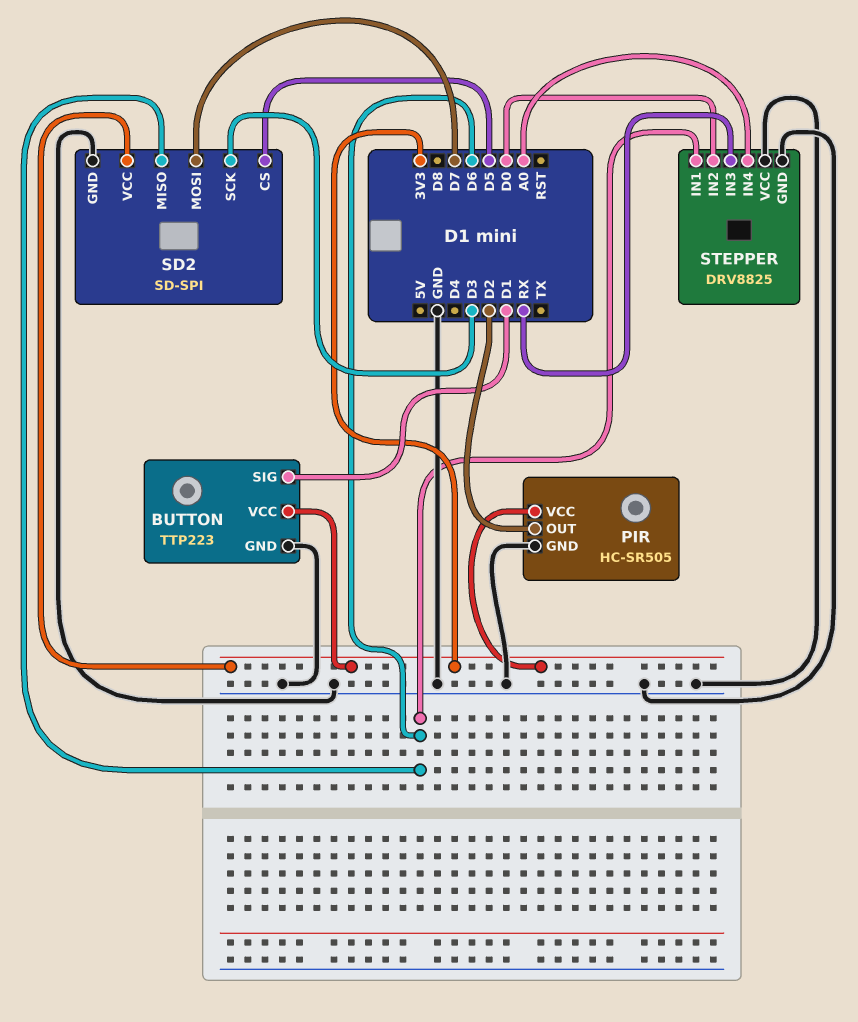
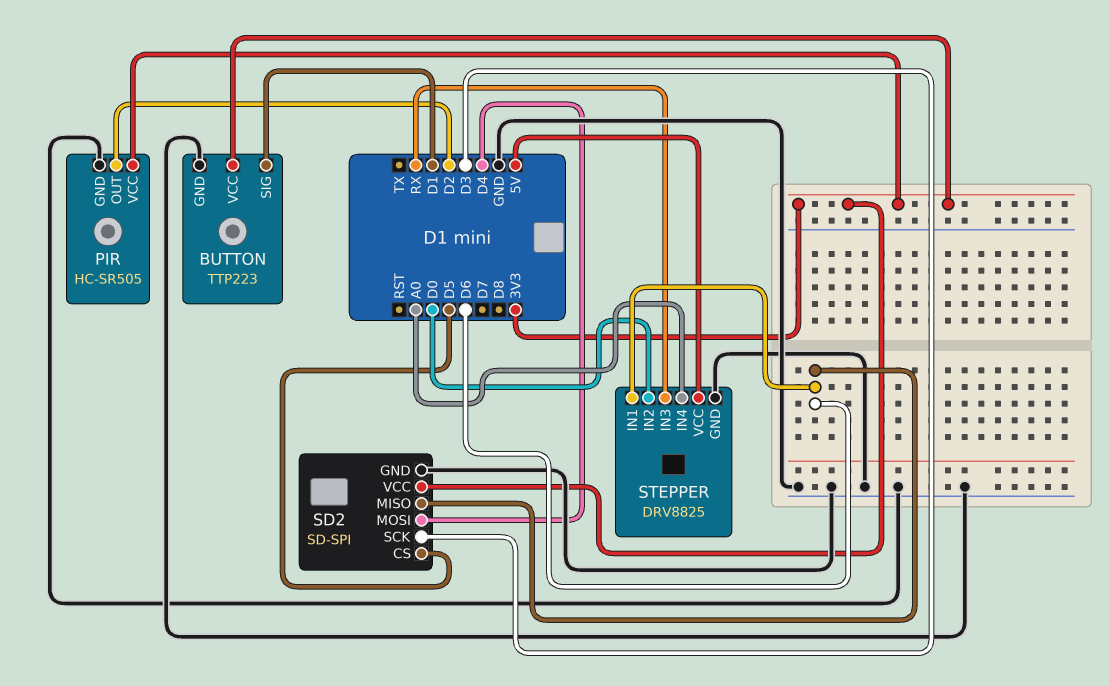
SD2 pin MOSI: D7 -> D4
STEPPER pin VCC: GND -> 5V

